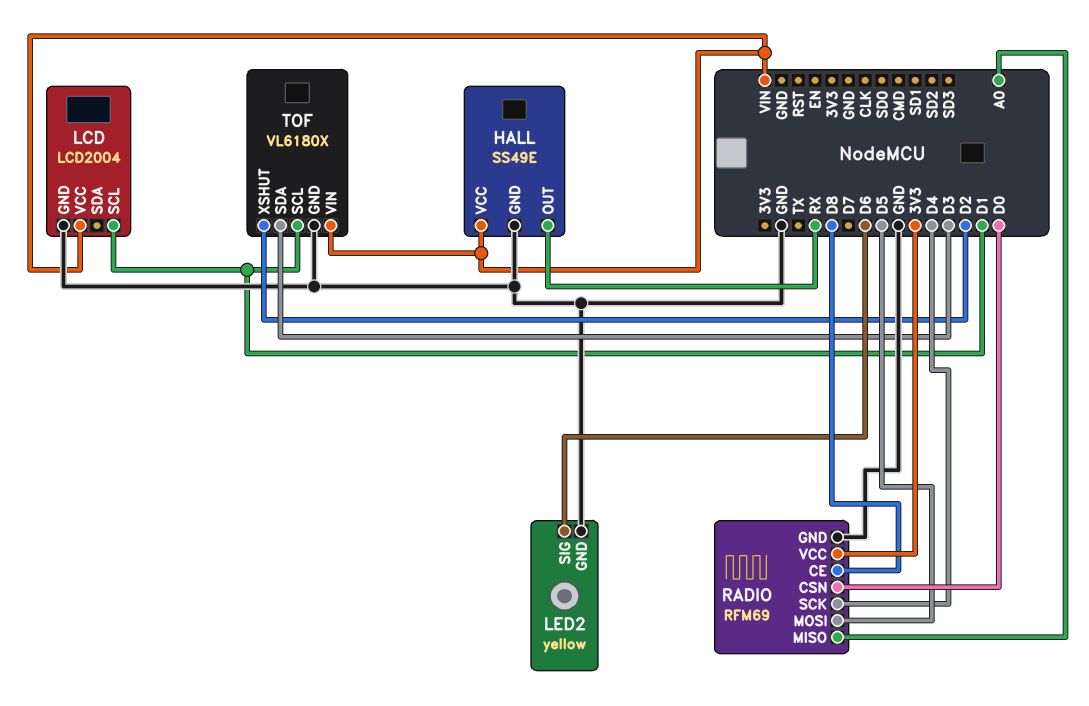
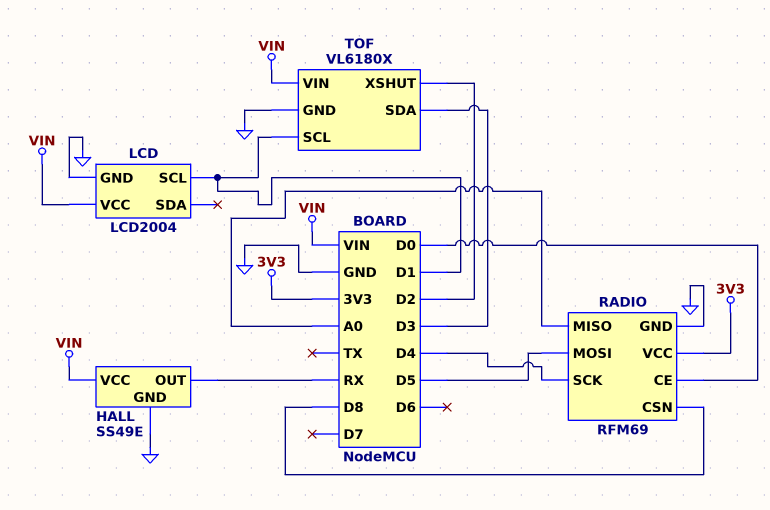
LED2: yellow -> none
LED2 pin GND: GND -> none
LED2 pin SIG: D6 -> none
RADIO pin CE: D8 -> D0
RADIO pin CSN: D0 -> D8

